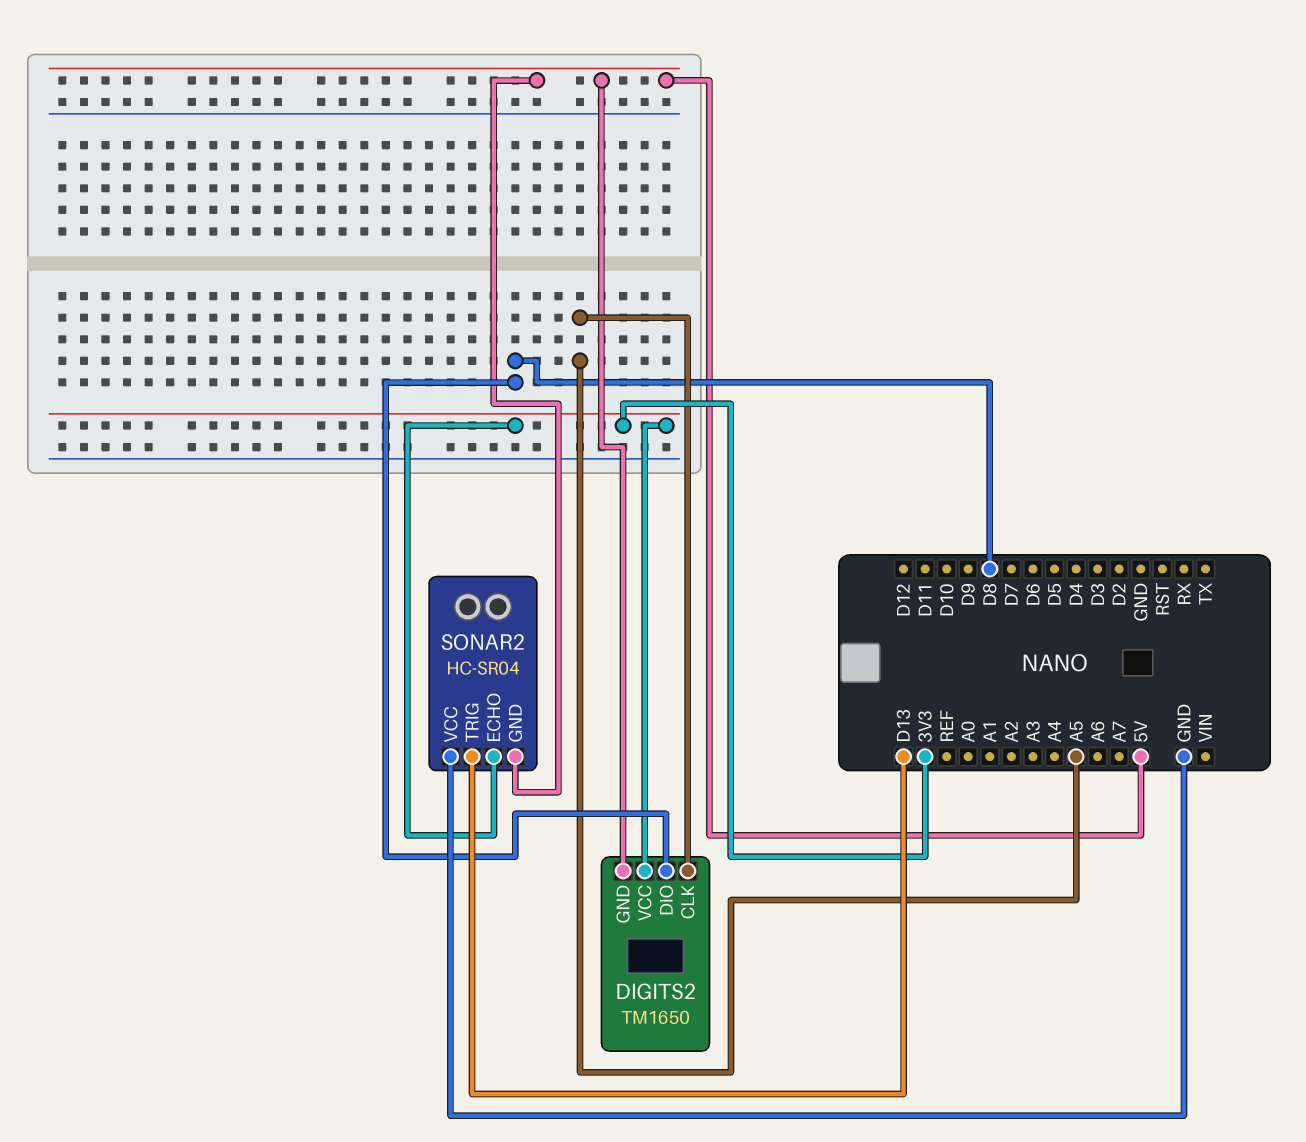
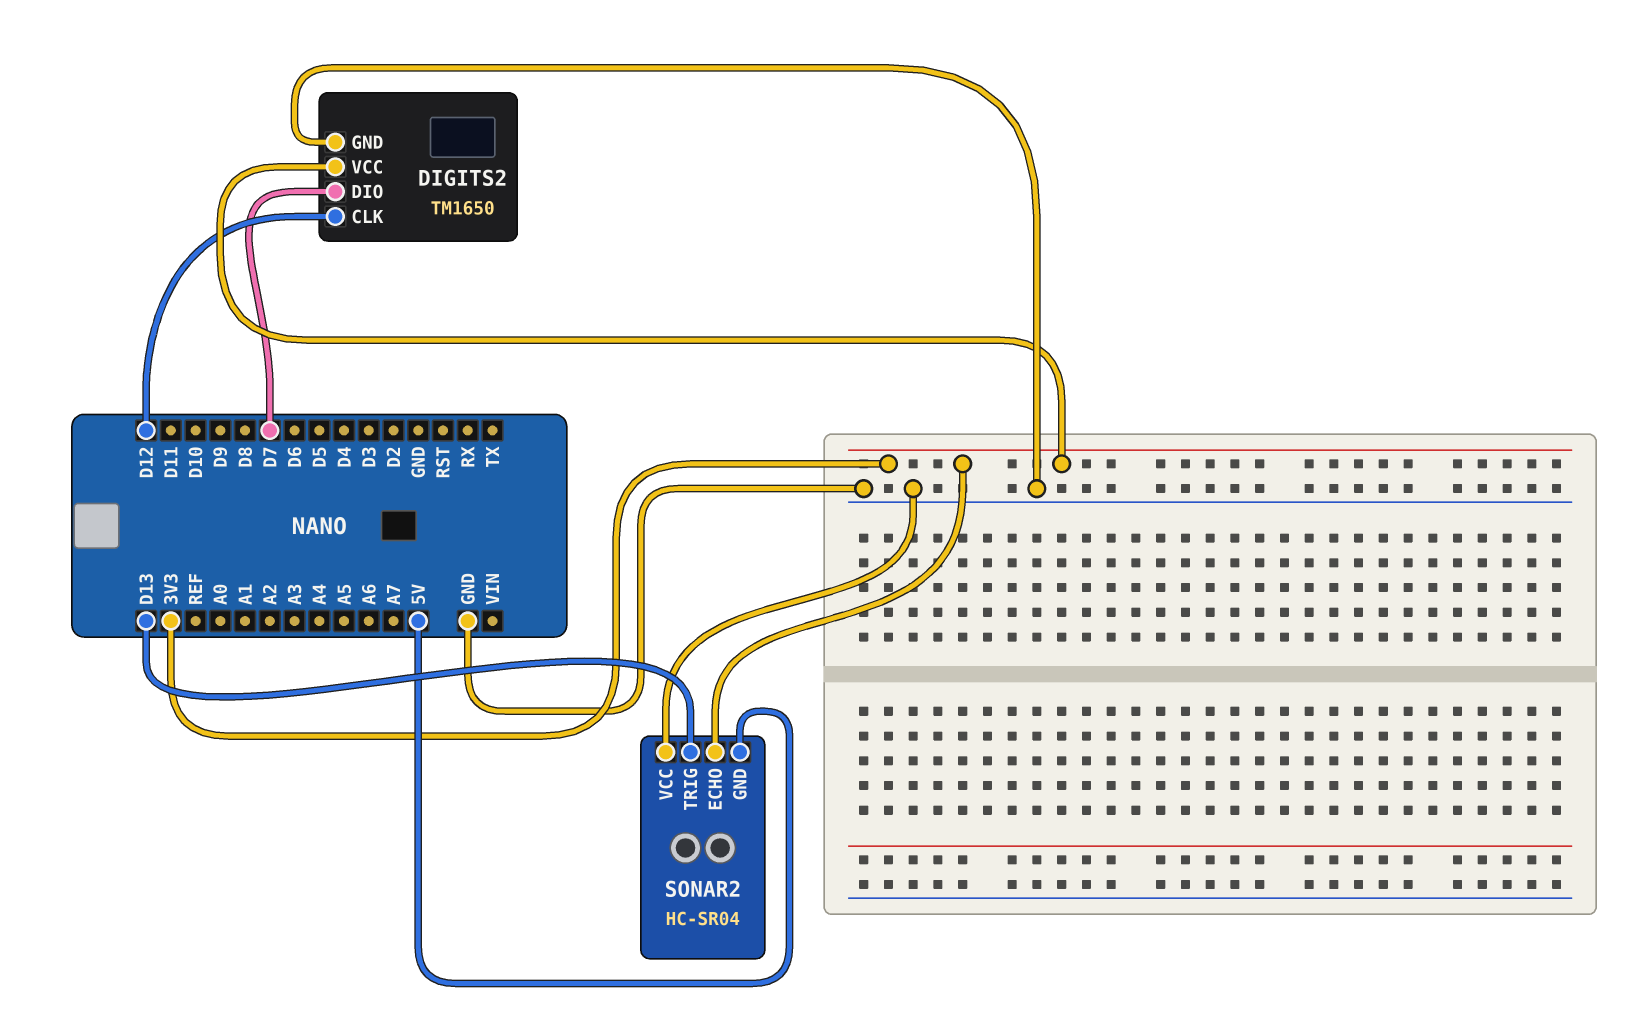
DIGITS2 pin CLK: A5 -> D12
DIGITS2 pin DIO: D8 -> D7
DIGITS2 pin GND: 5V -> GND

